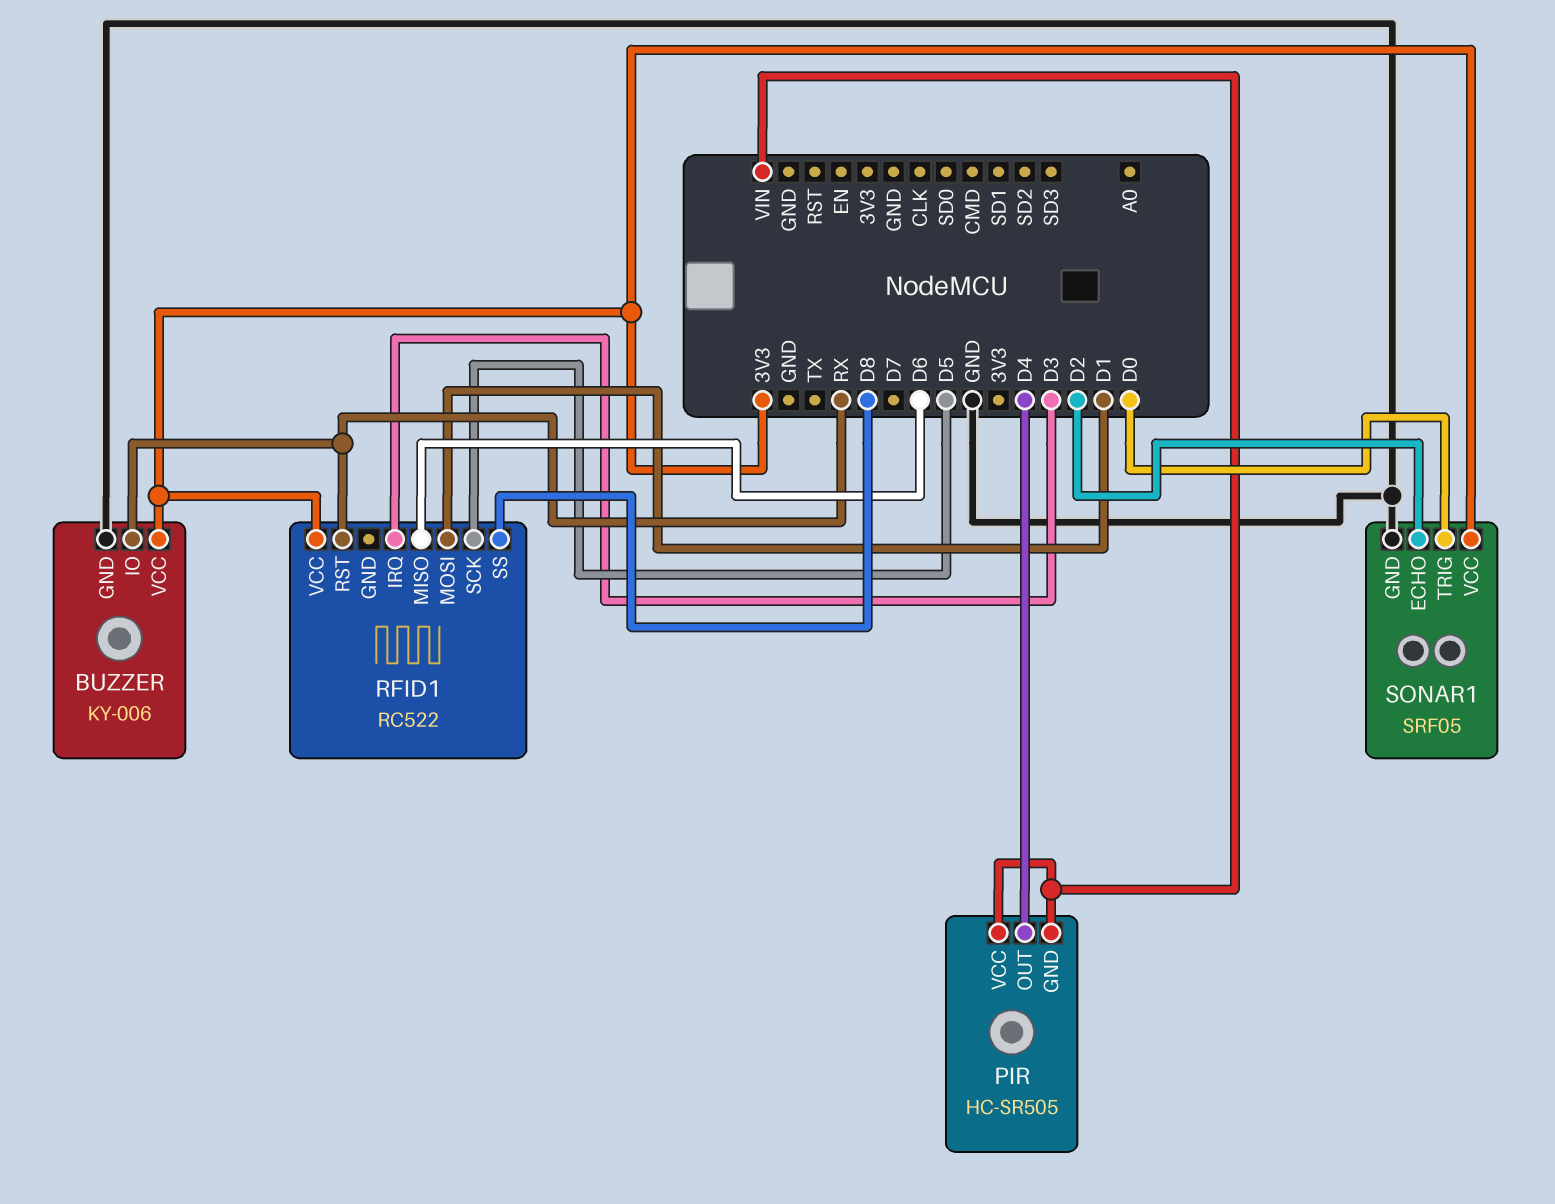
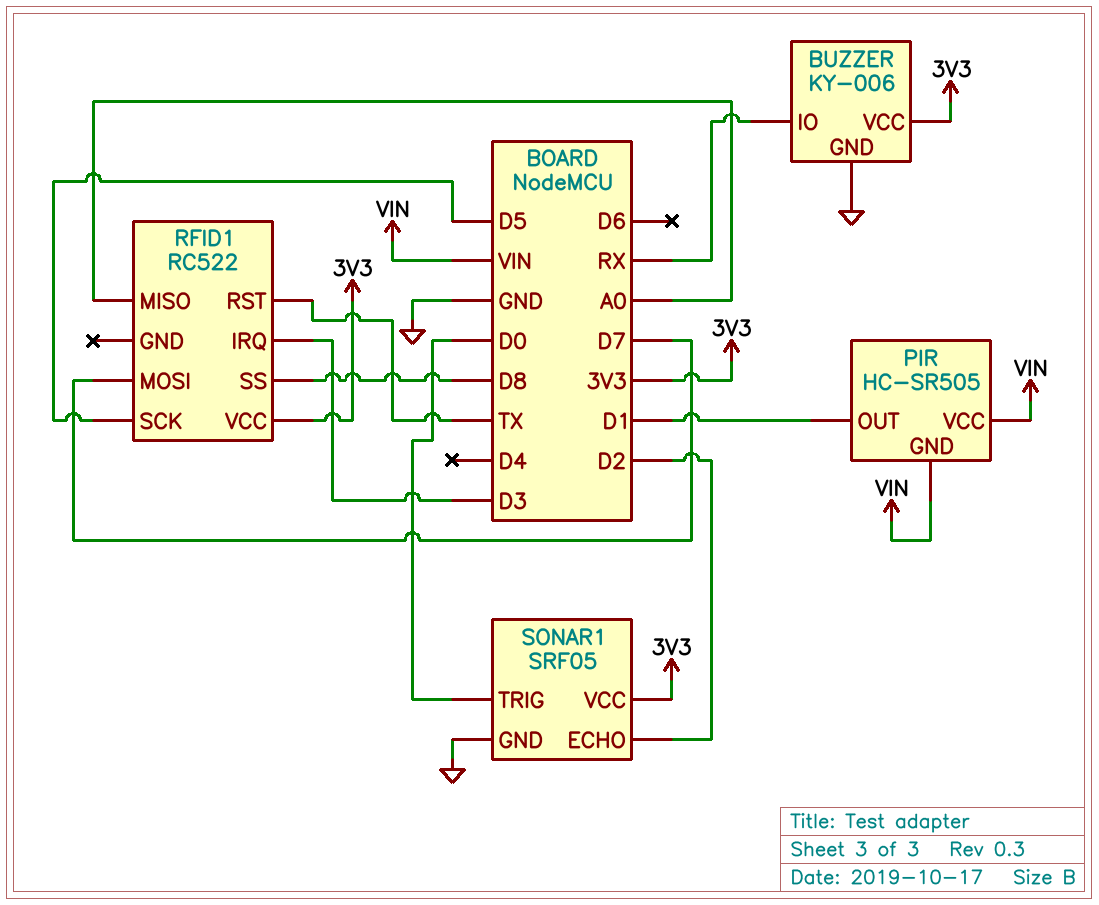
PIR pin OUT: D4 -> D1
RFID1 pin MISO: D6 -> A0
RFID1 pin MOSI: D1 -> D7
RFID1 pin RST: RX -> TX

